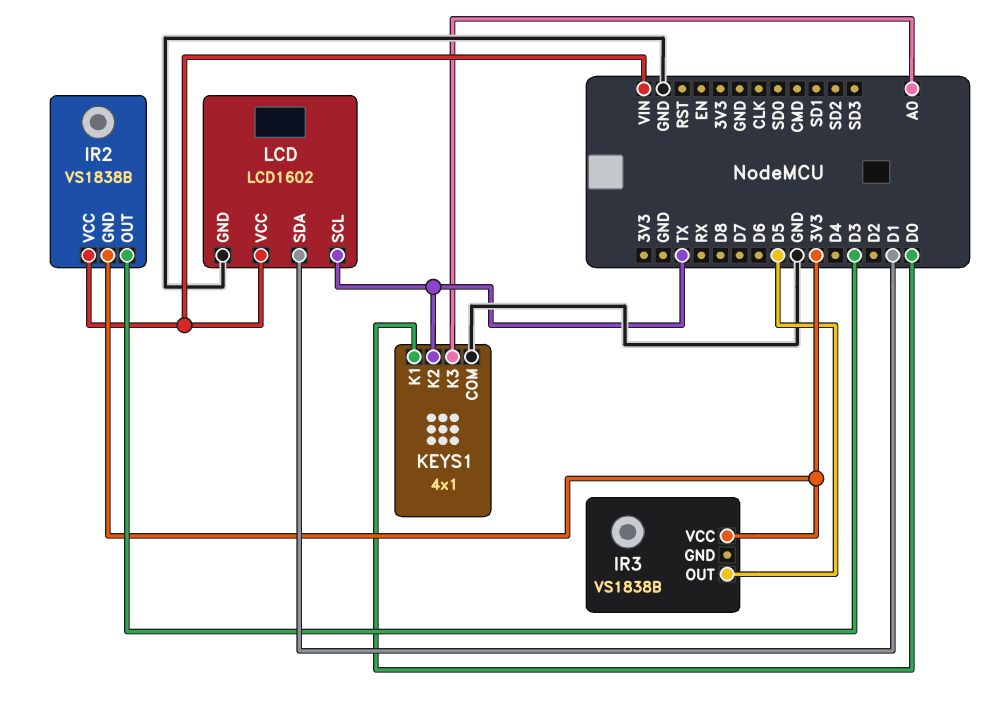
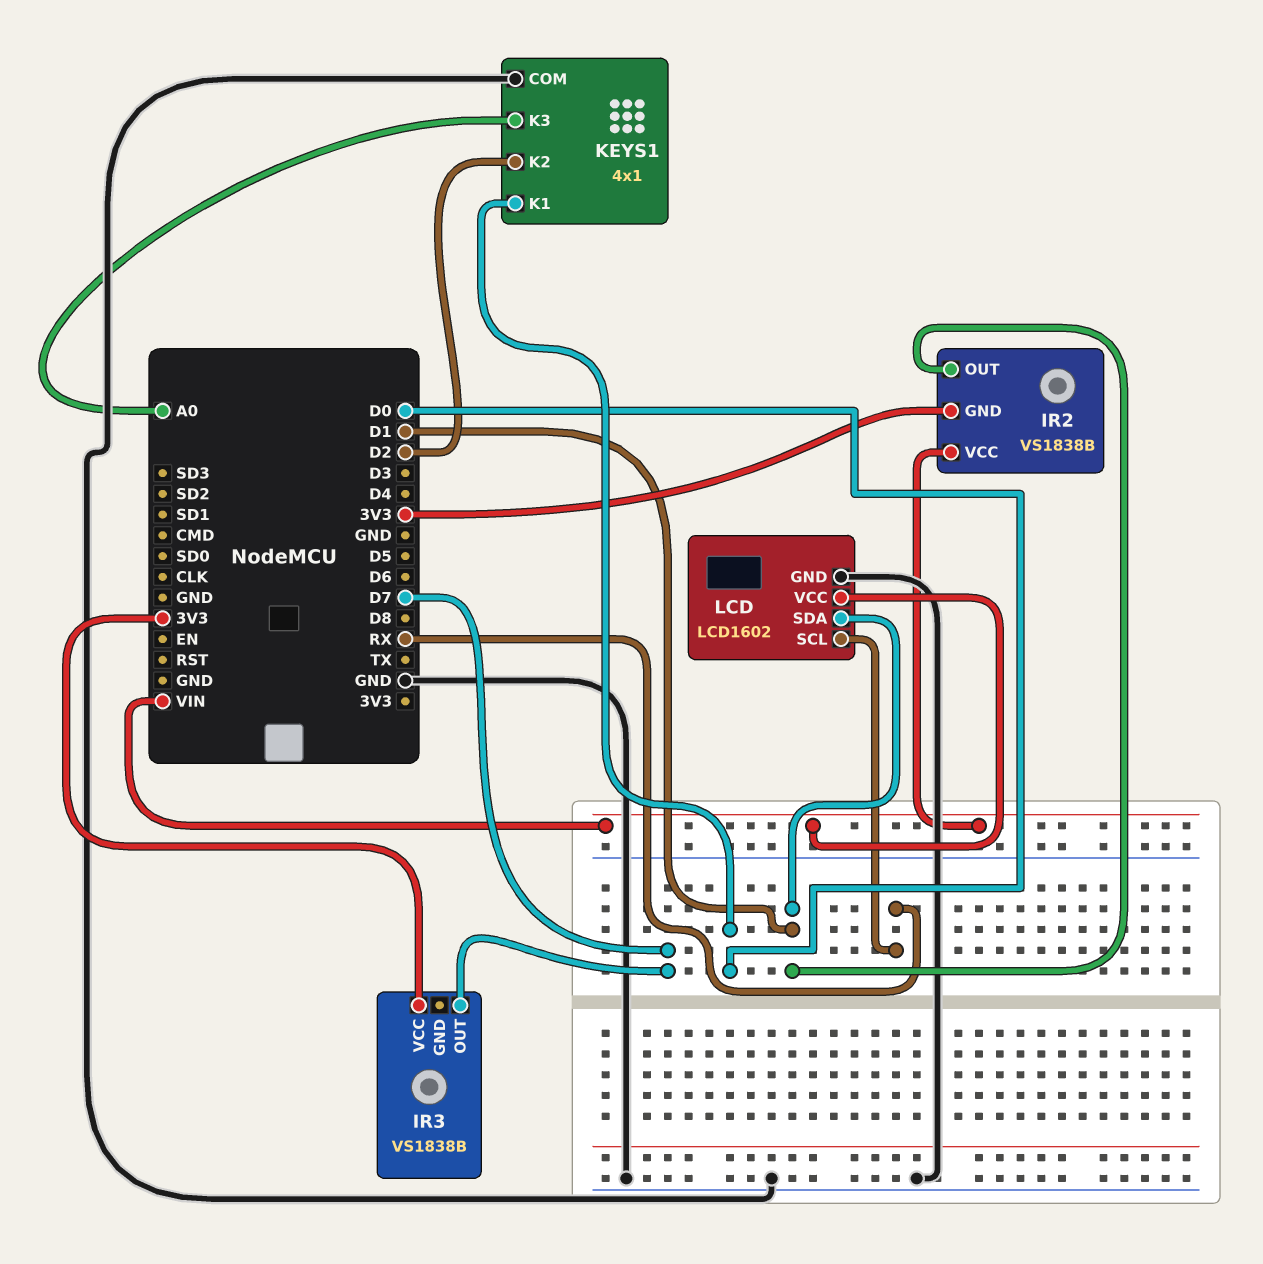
IR2 pin OUT: D3 -> D1
IR3 pin OUT: D5 -> D7
KEYS1 pin K2: TX -> D2
LCD pin SCL: TX -> RX

